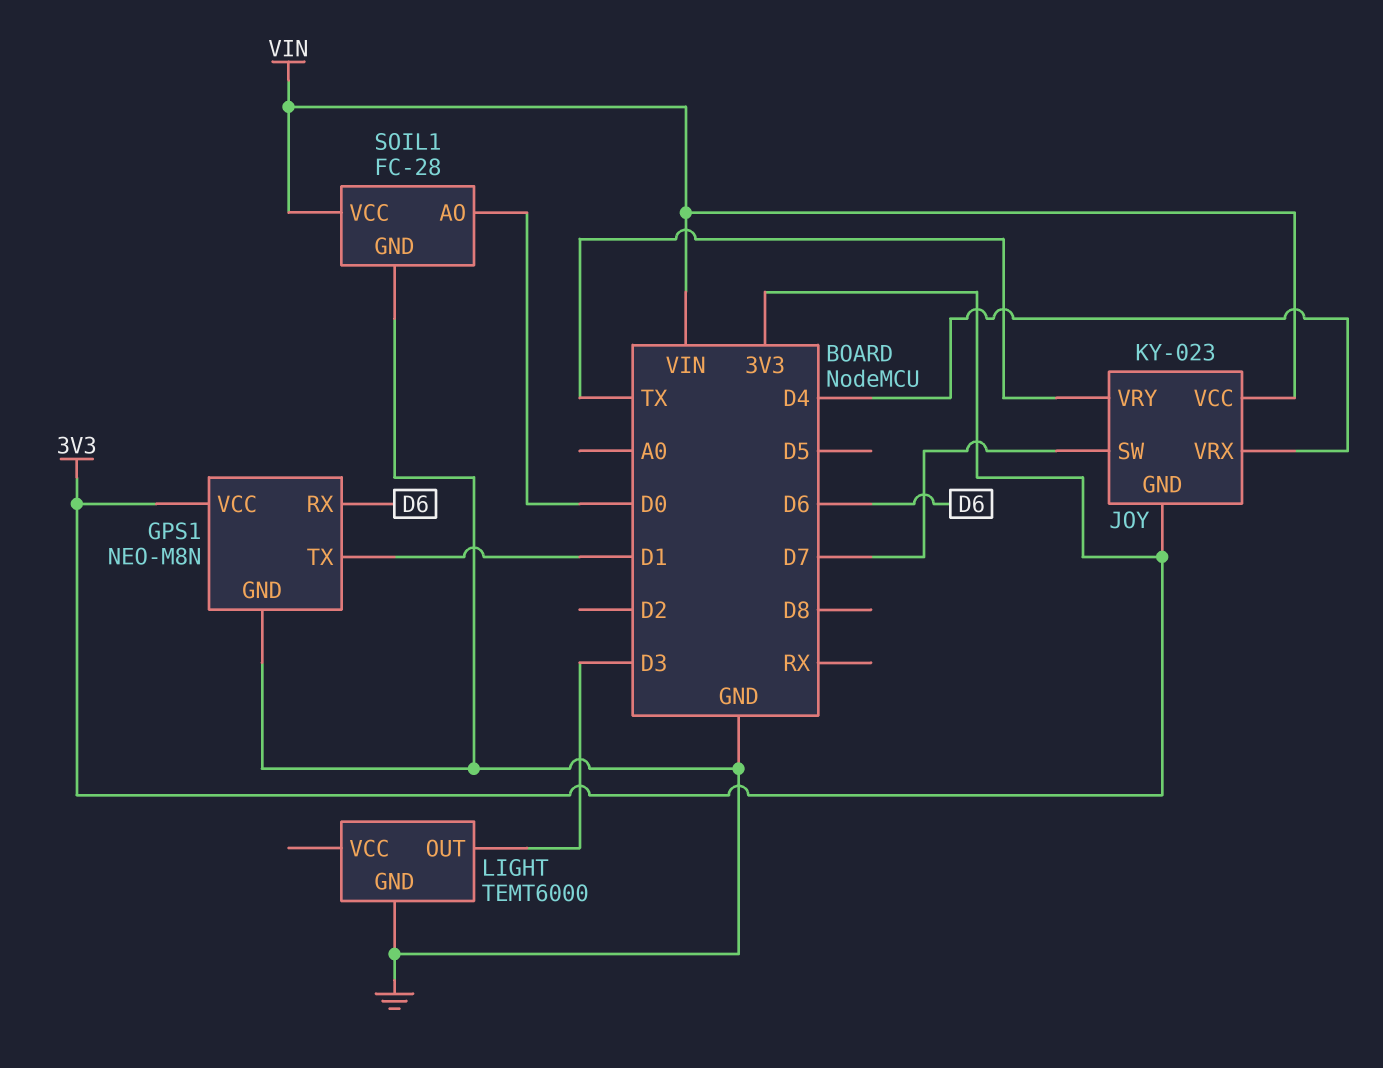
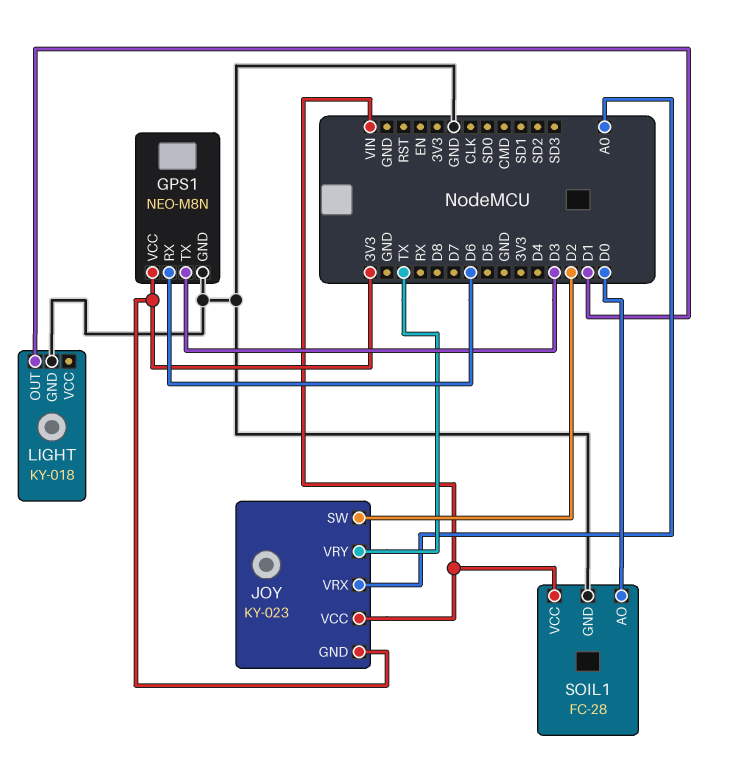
GPS1 pin TX: D1 -> D3
JOY pin SW: D7 -> D2
JOY pin VRX: D4 -> A0
LIGHT: TEMT6000 -> KY-018
LIGHT pin OUT: D3 -> D1

